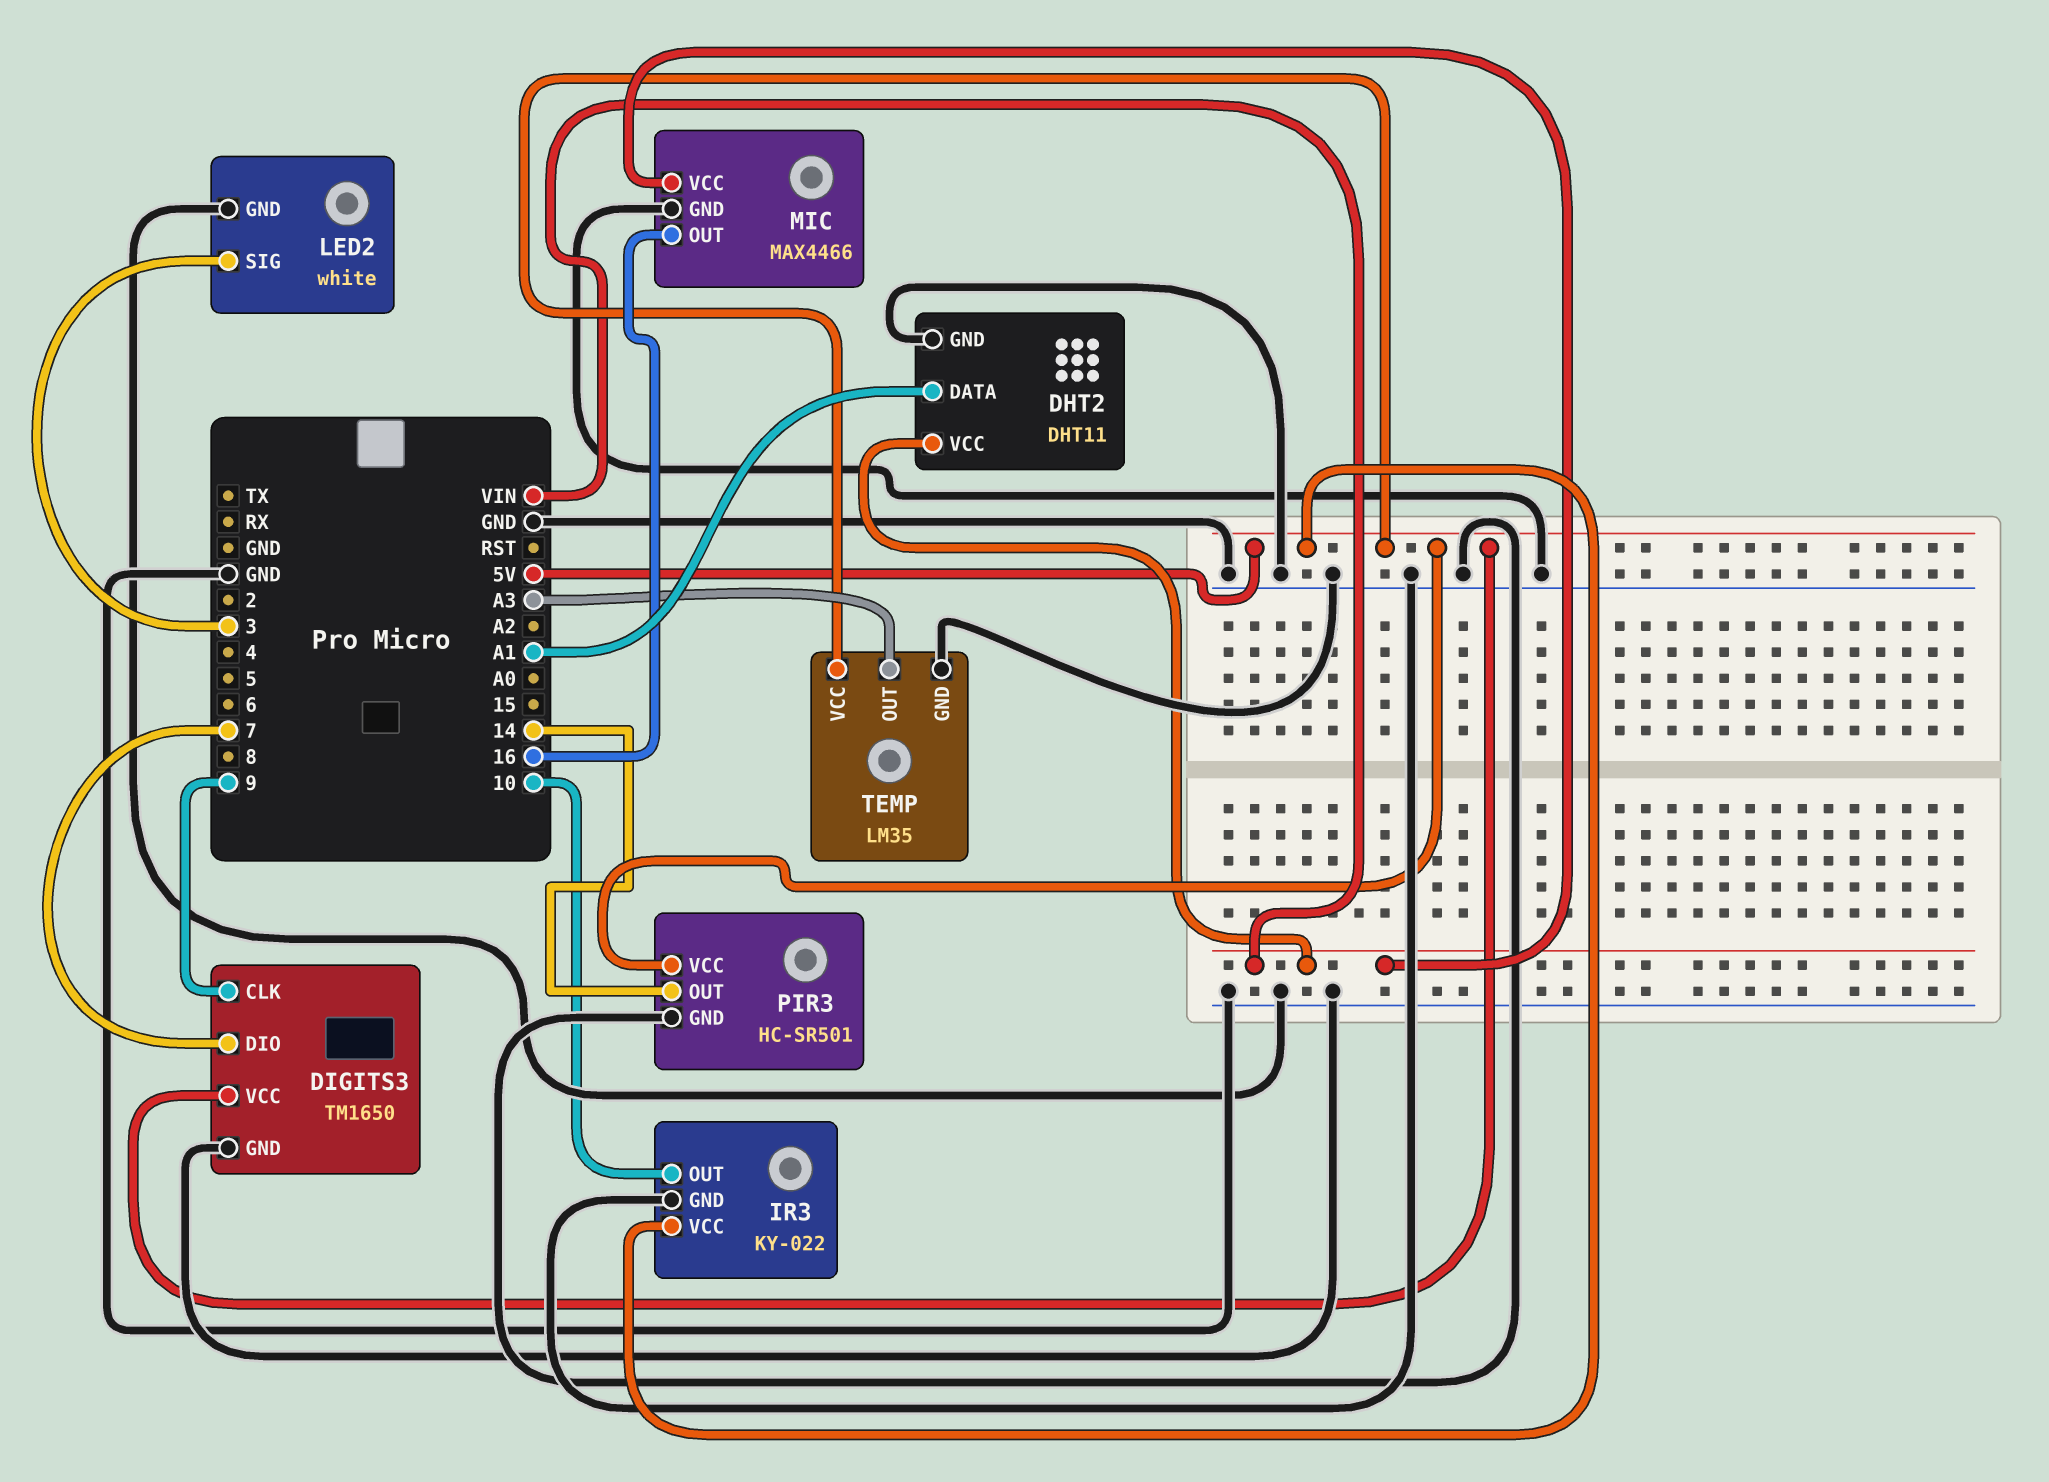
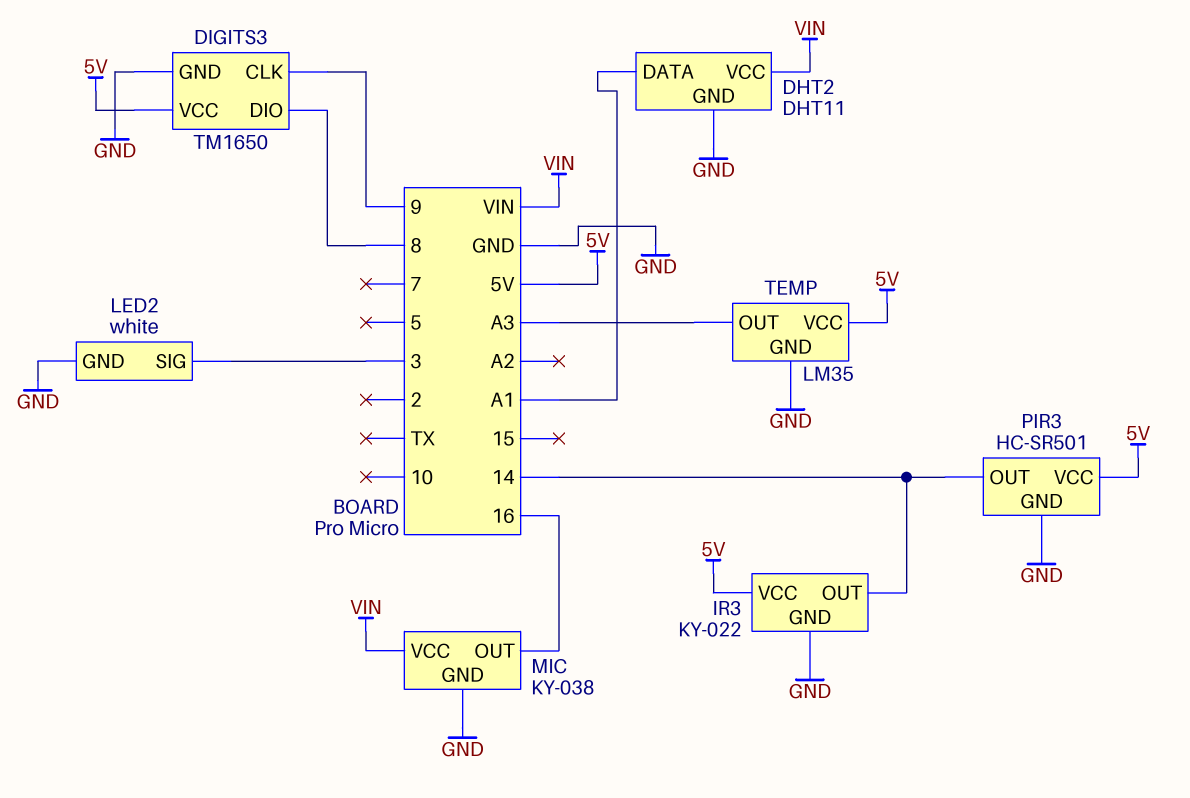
DIGITS3 pin DIO: 7 -> 8
IR3 pin OUT: 10 -> 14
MIC: MAX4466 -> KY-038

